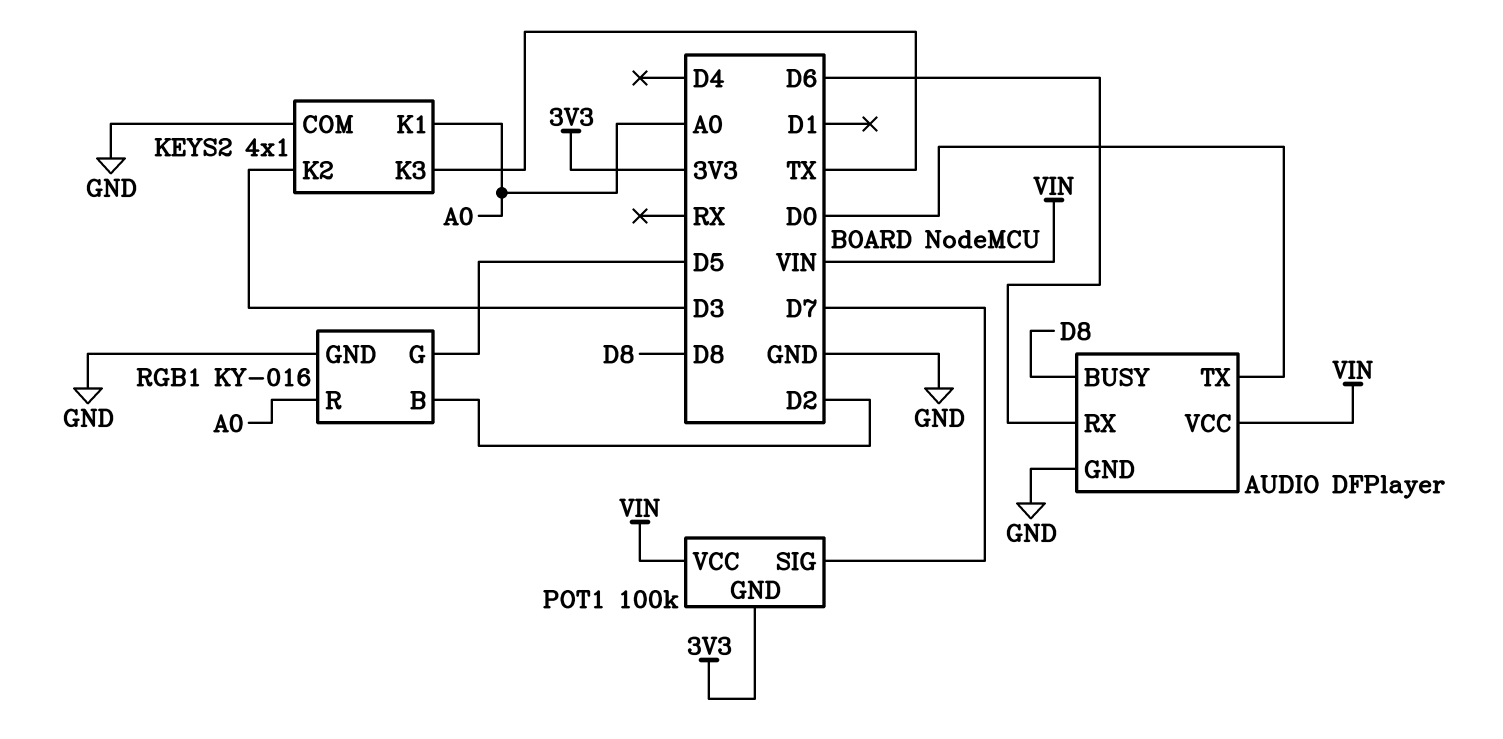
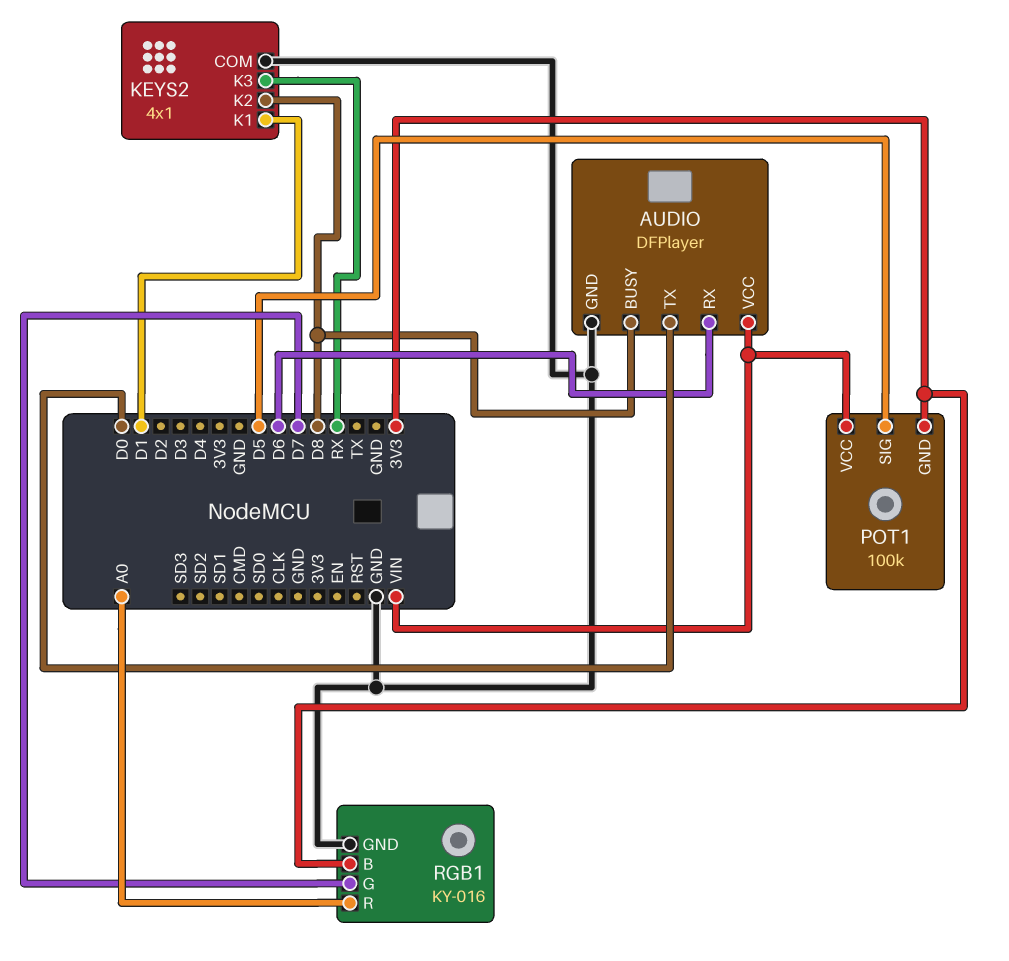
KEYS2 pin K1: A0 -> D1
KEYS2 pin K2: D3 -> D8
KEYS2 pin K3: TX -> RX
POT1 pin SIG: D7 -> D5
RGB1 pin B: D2 -> 3V3
RGB1 pin G: D5 -> D7

